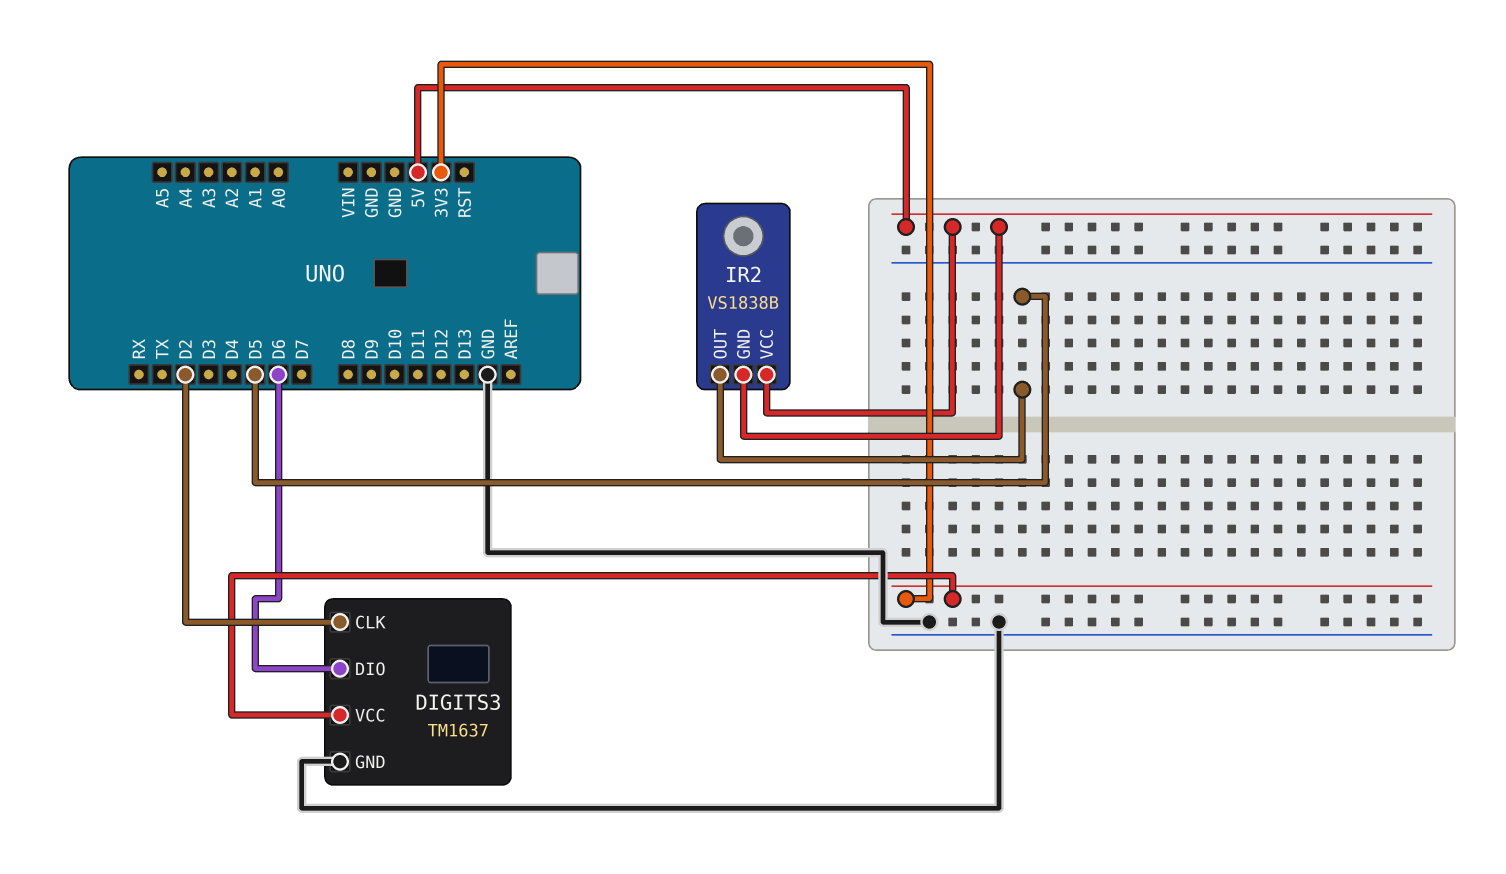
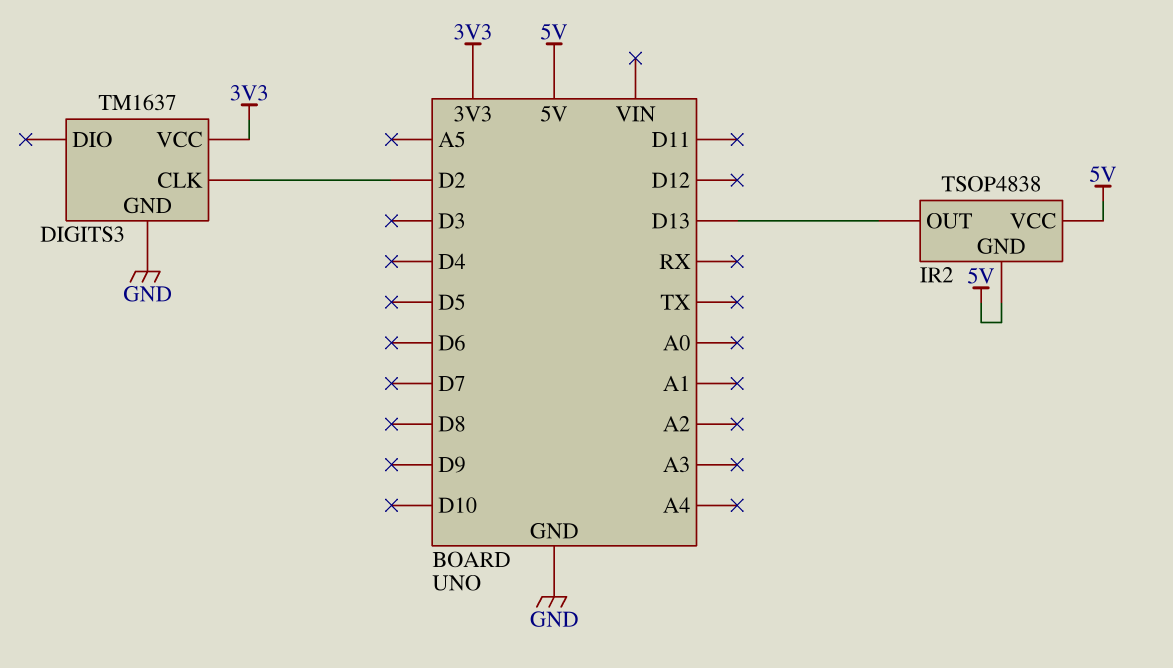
DIGITS3 pin DIO: D6 -> none
IR2: VS1838B -> TSOP4838
IR2 pin OUT: D5 -> D13

